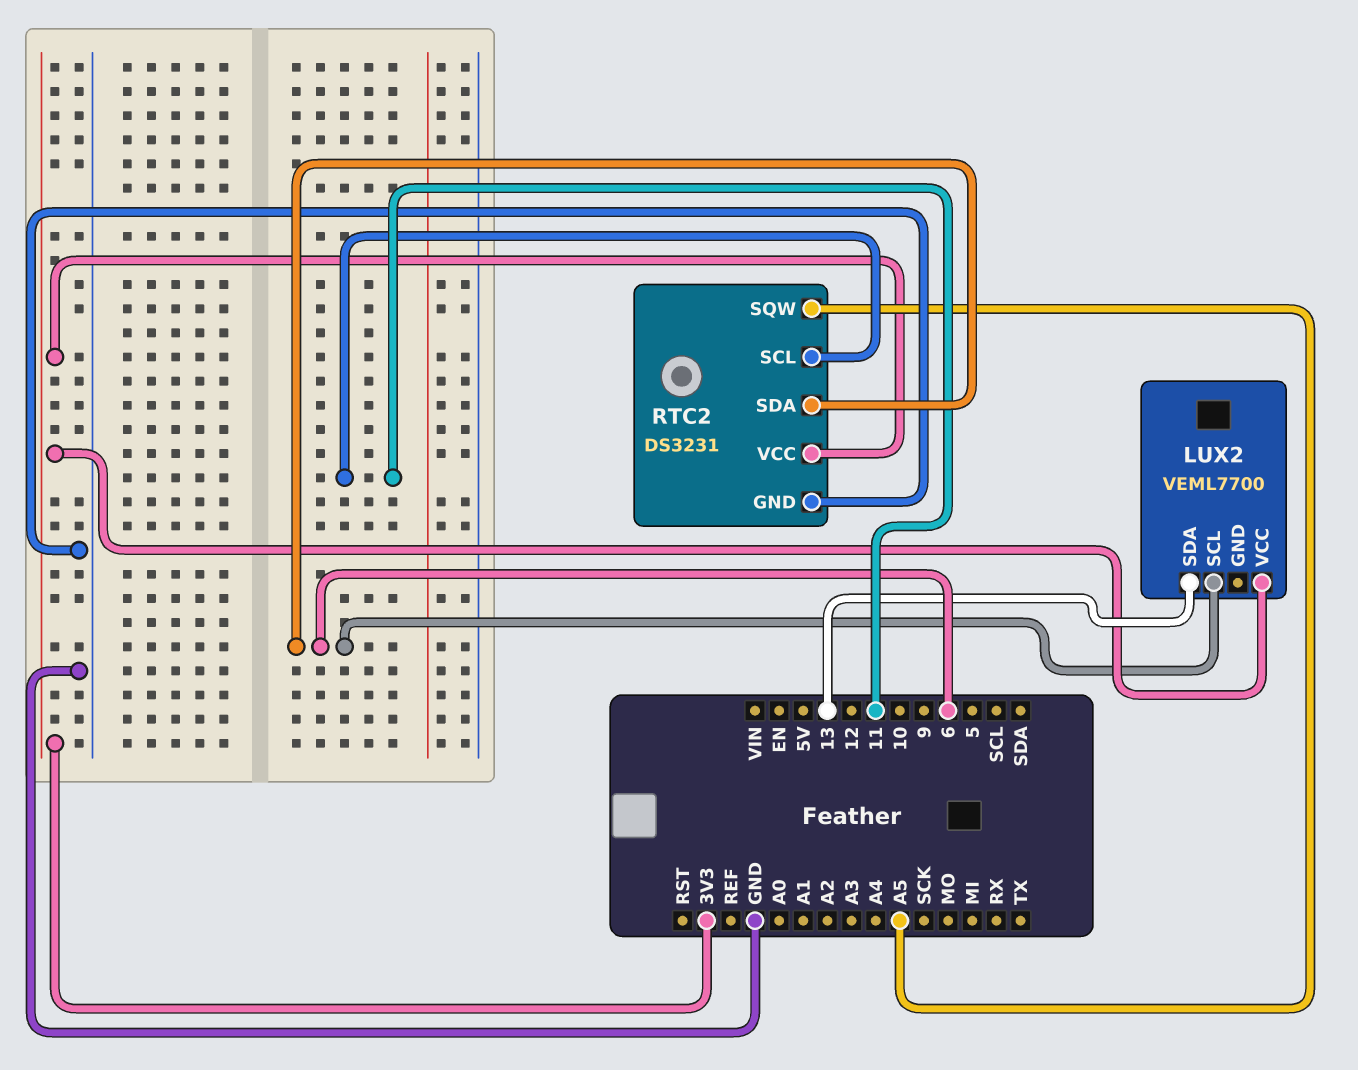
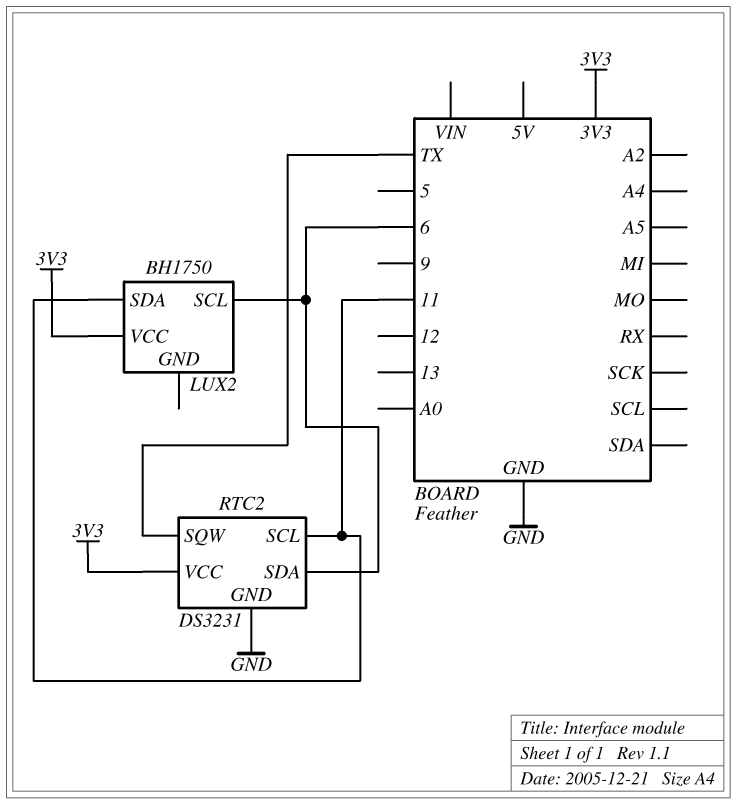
LUX2: VEML7700 -> BH1750
LUX2 pin SDA: 13 -> 11
RTC2 pin SQW: A5 -> TX

